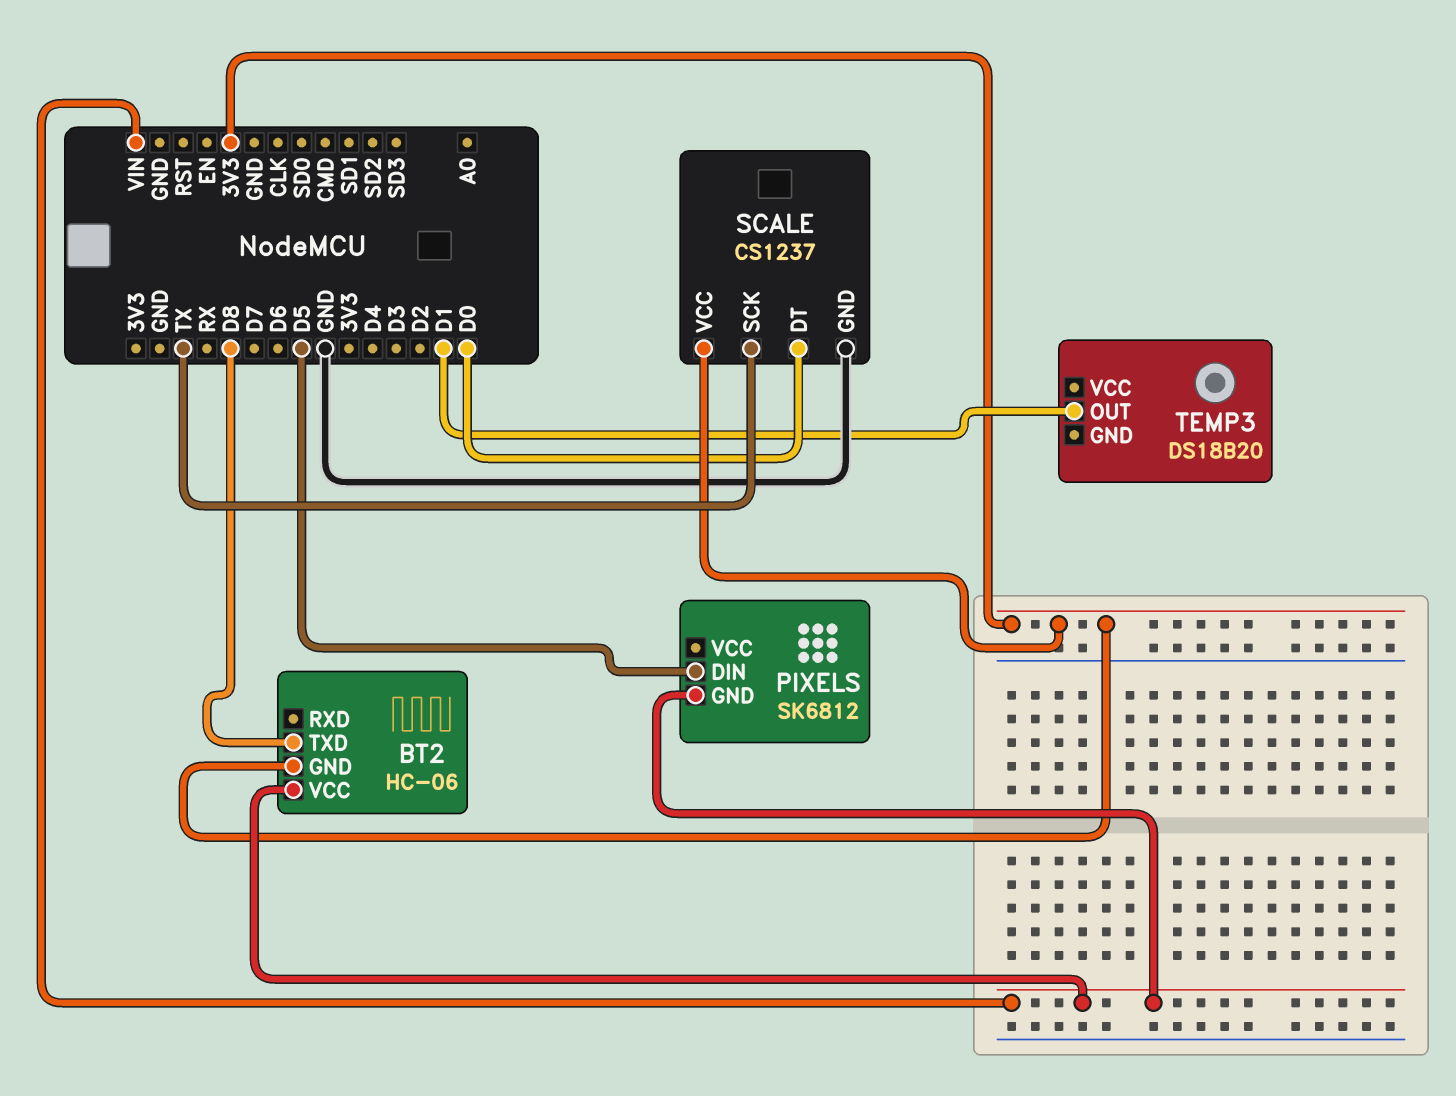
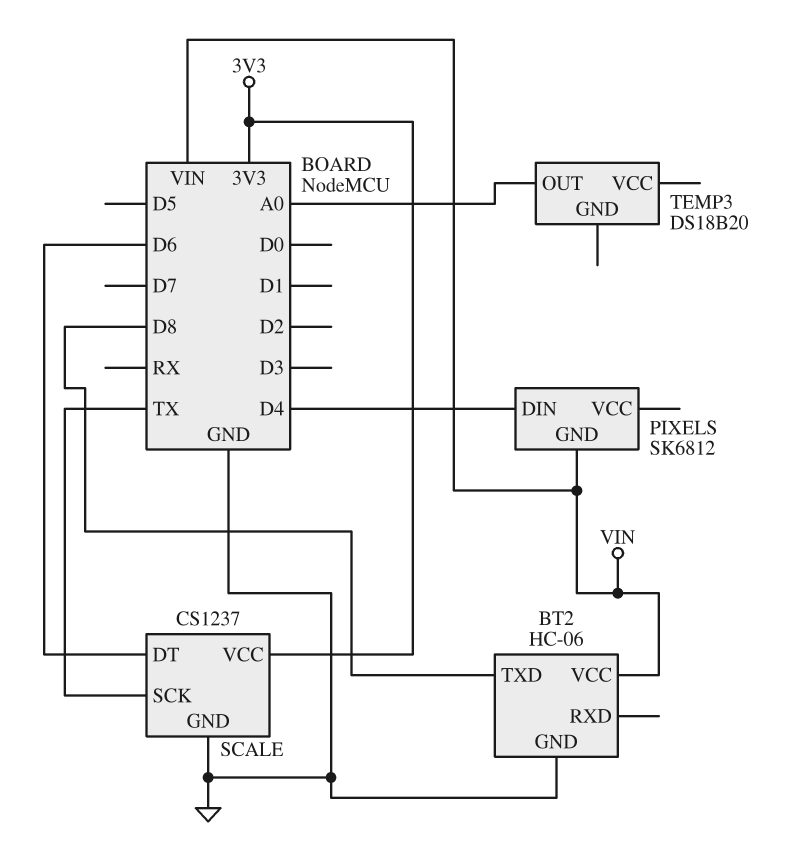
BT2 pin GND: 3V3 -> GND
PIXELS pin DIN: D5 -> D4
SCALE pin DT: D0 -> D6
TEMP3 pin OUT: D1 -> A0

